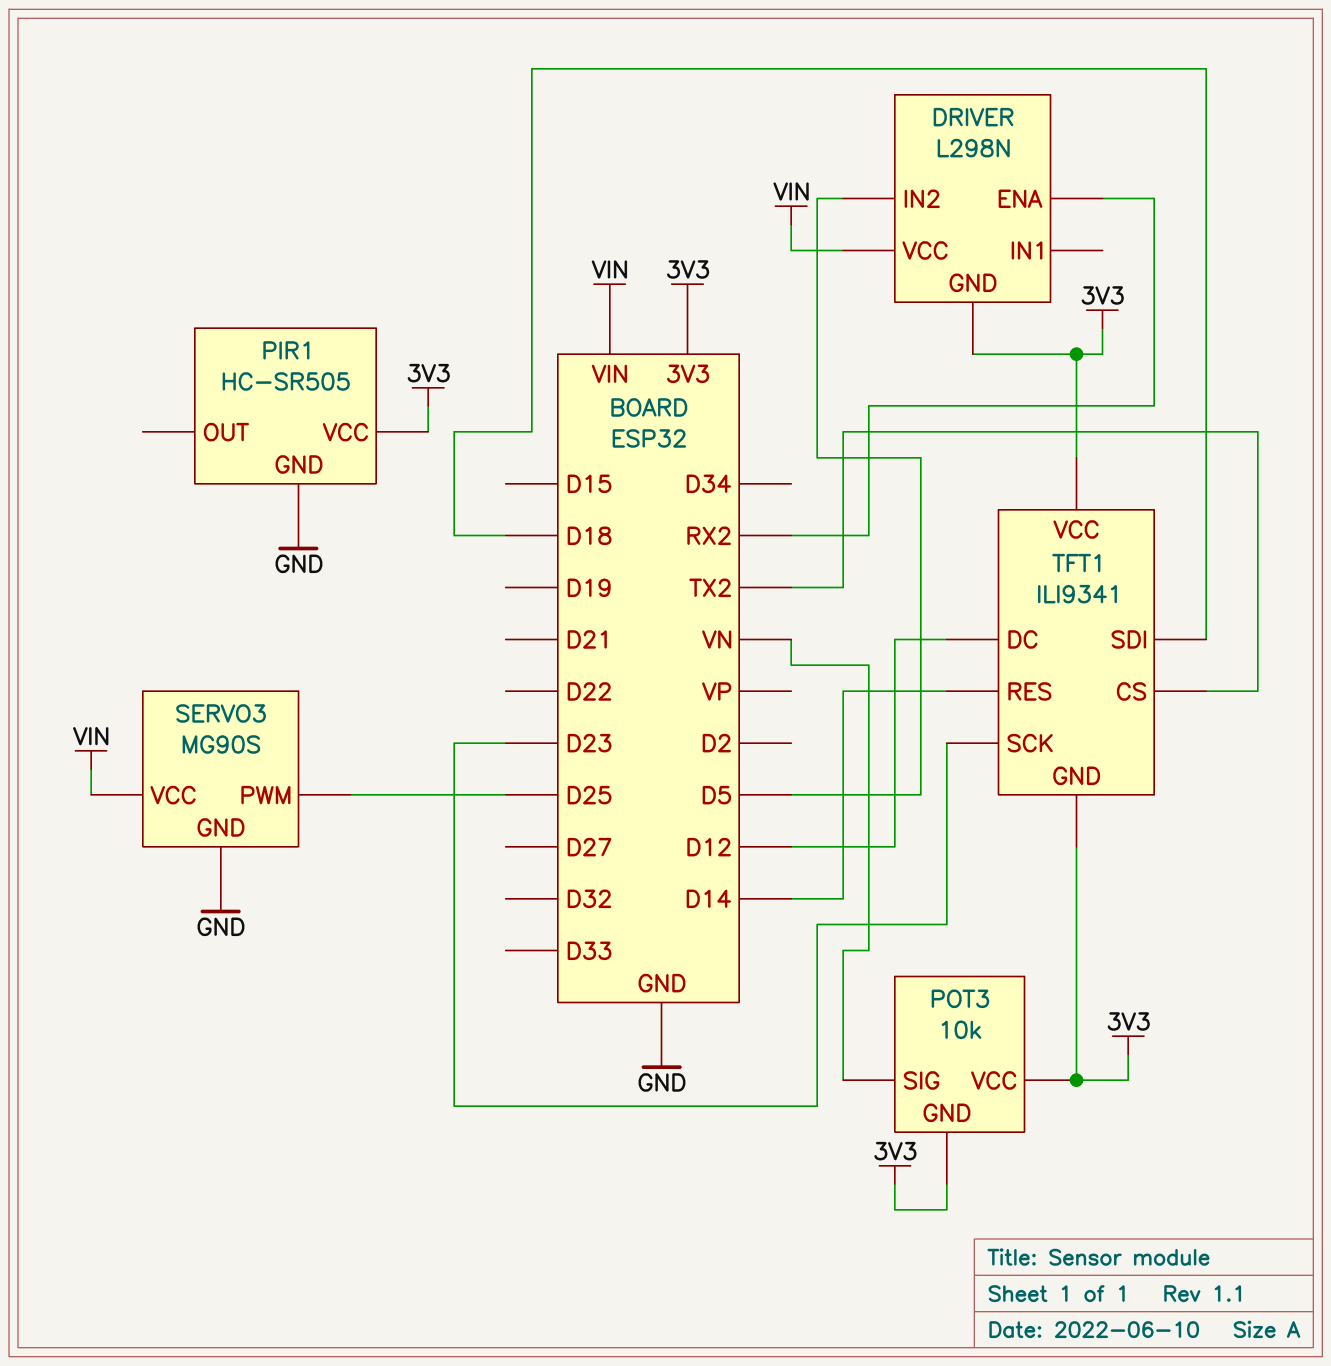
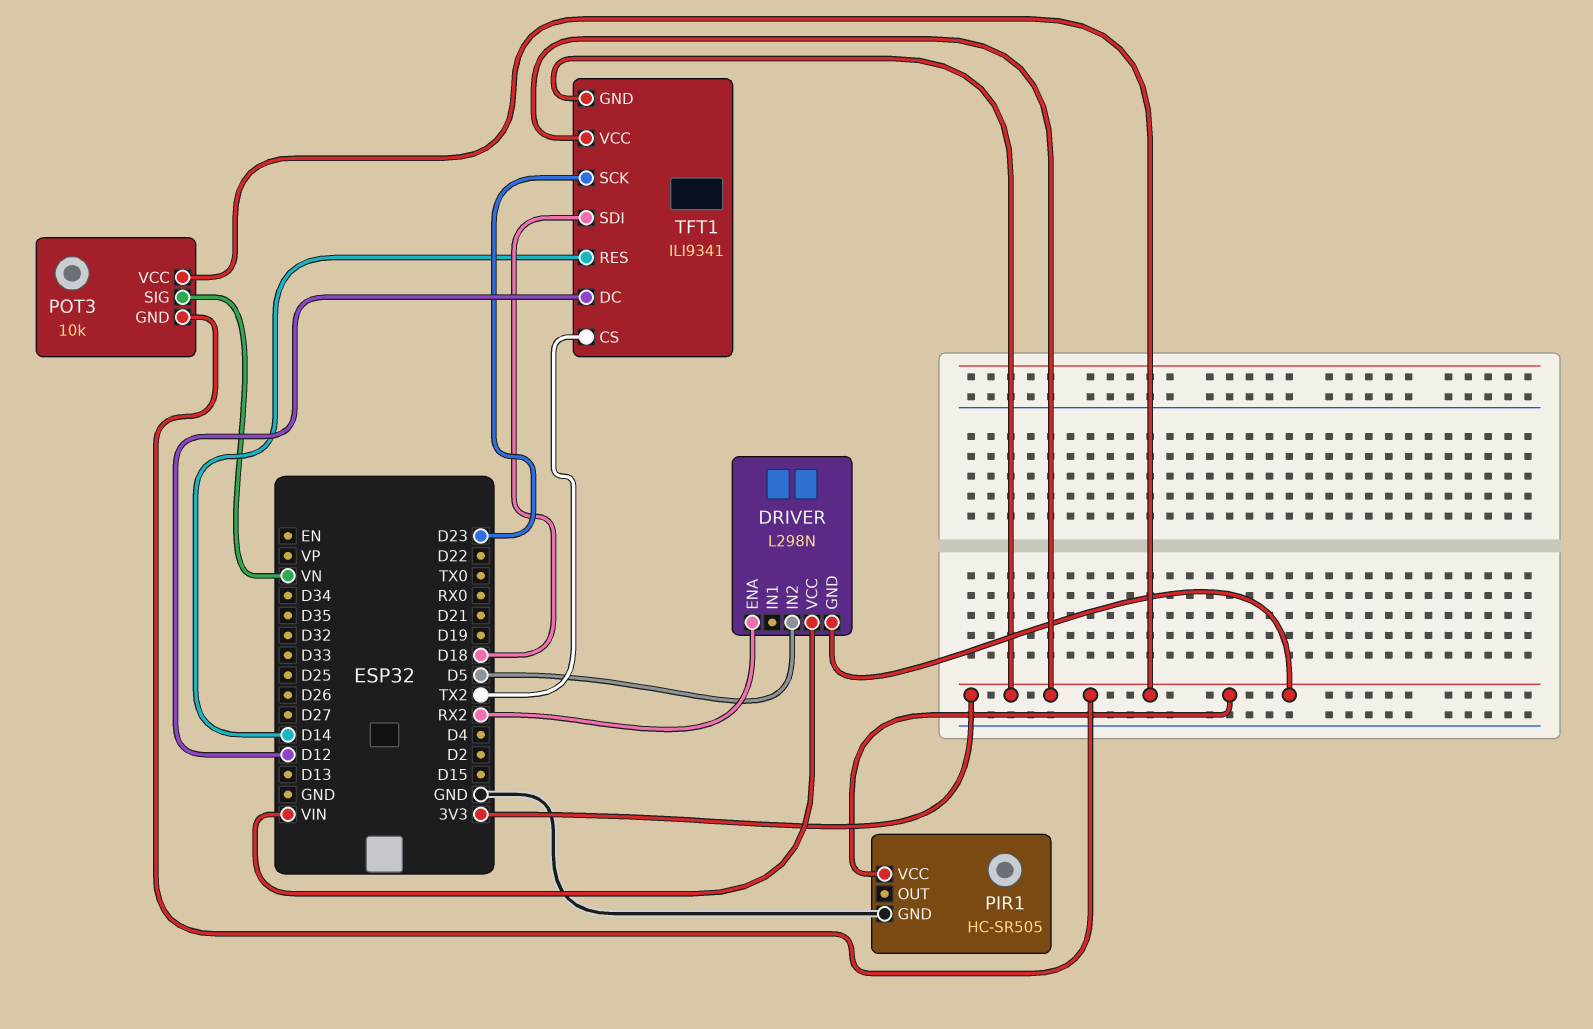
SERVO3: MG90S -> none
SERVO3 pin GND: GND -> none
SERVO3 pin PWM: D25 -> none
SERVO3 pin VCC: VIN -> none

